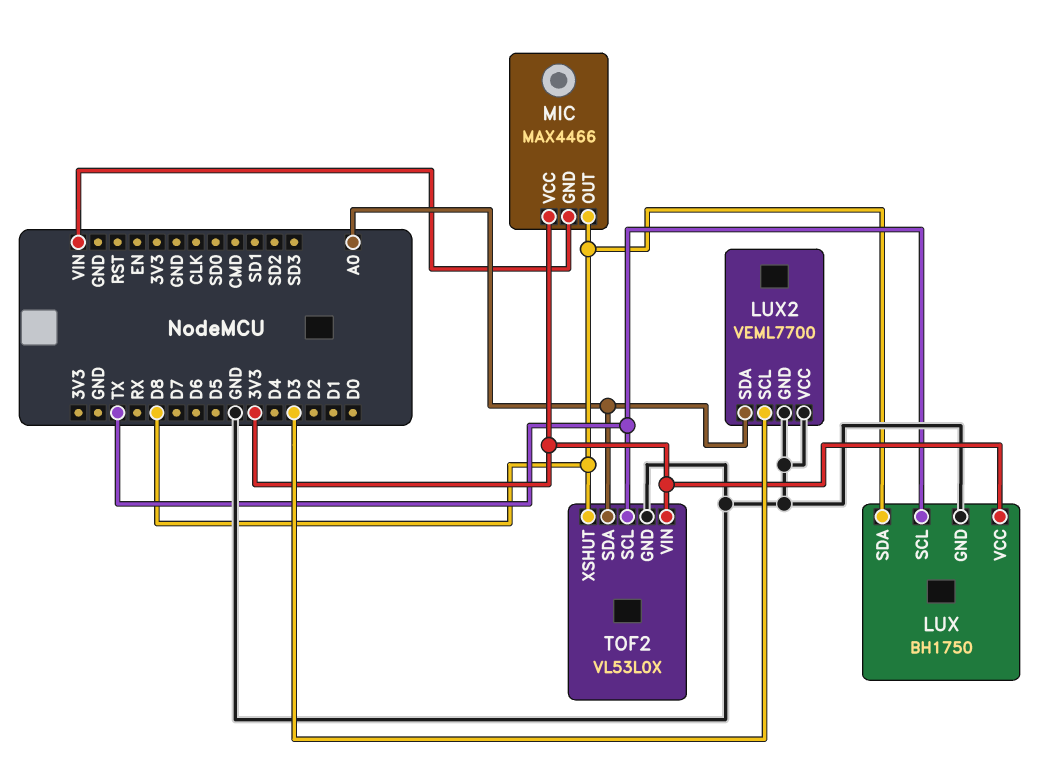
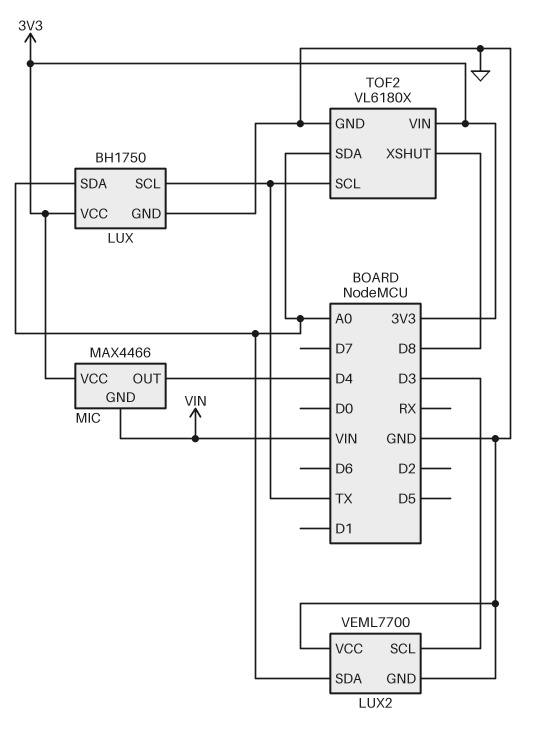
LUX pin SDA: D8 -> A0
MIC pin OUT: D8 -> D4
TOF2: VL53L0X -> VL6180X

